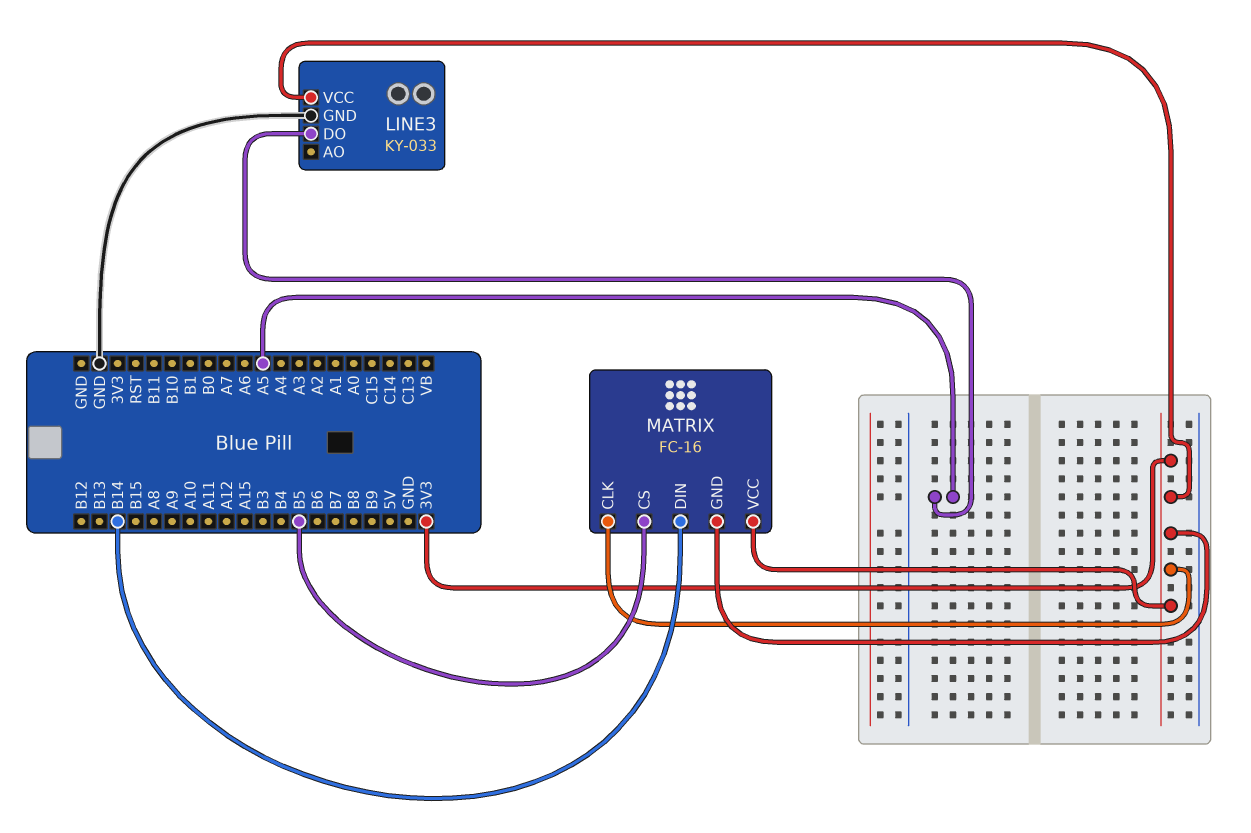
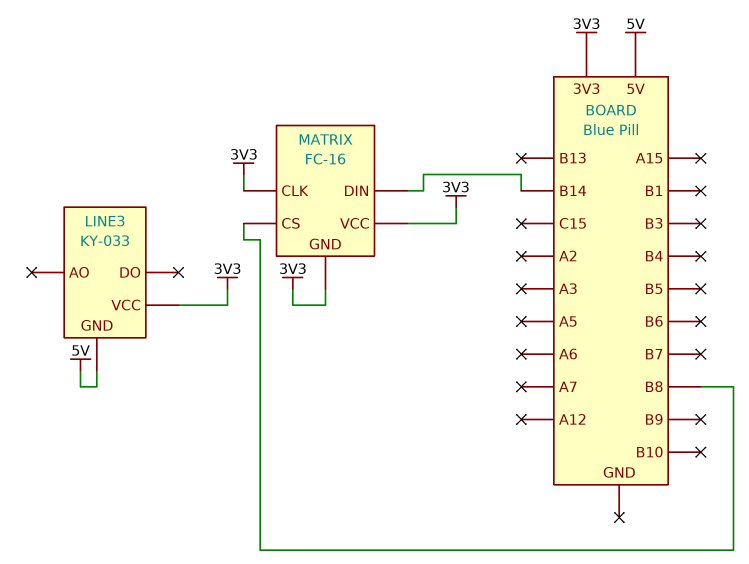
LINE3 pin DO: A5 -> none
LINE3 pin GND: GND -> 5V
MATRIX pin CS: B5 -> B8

